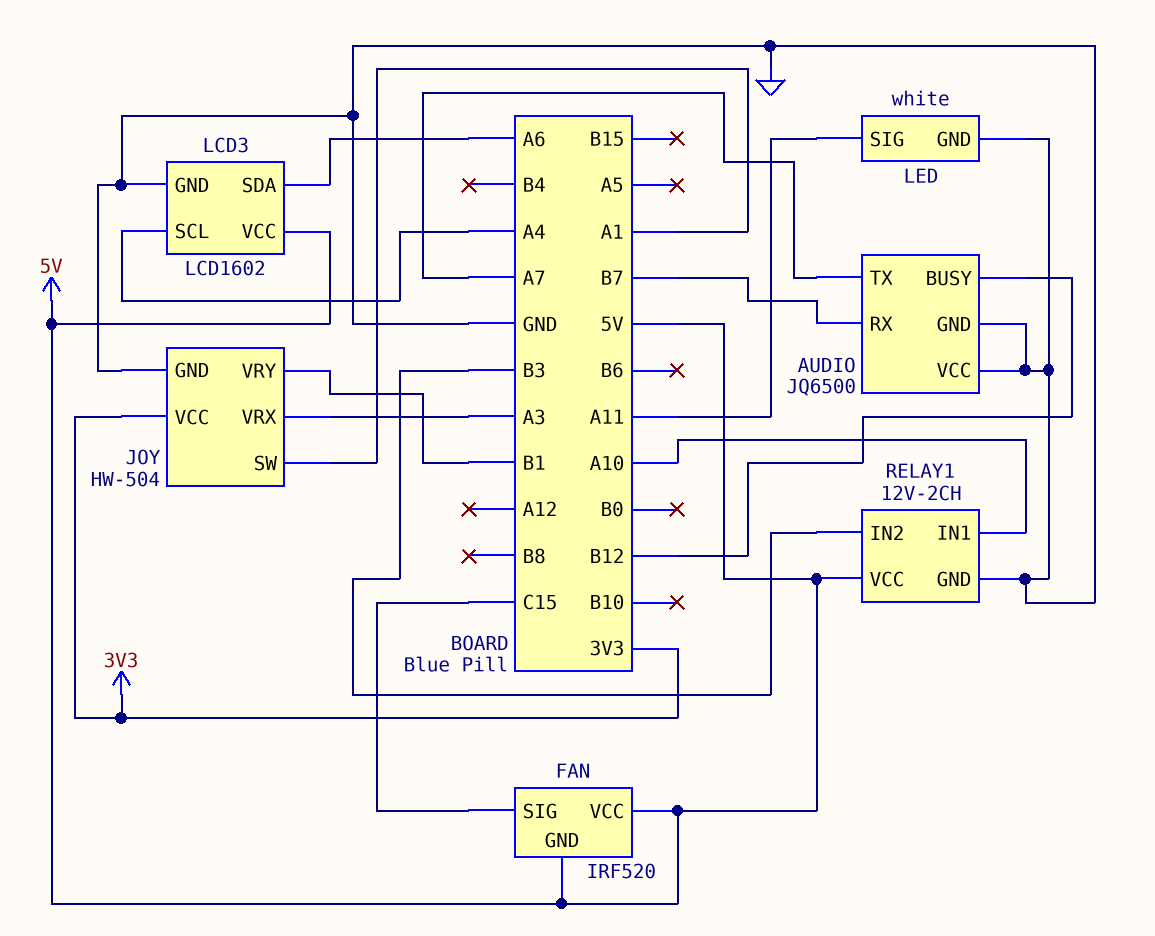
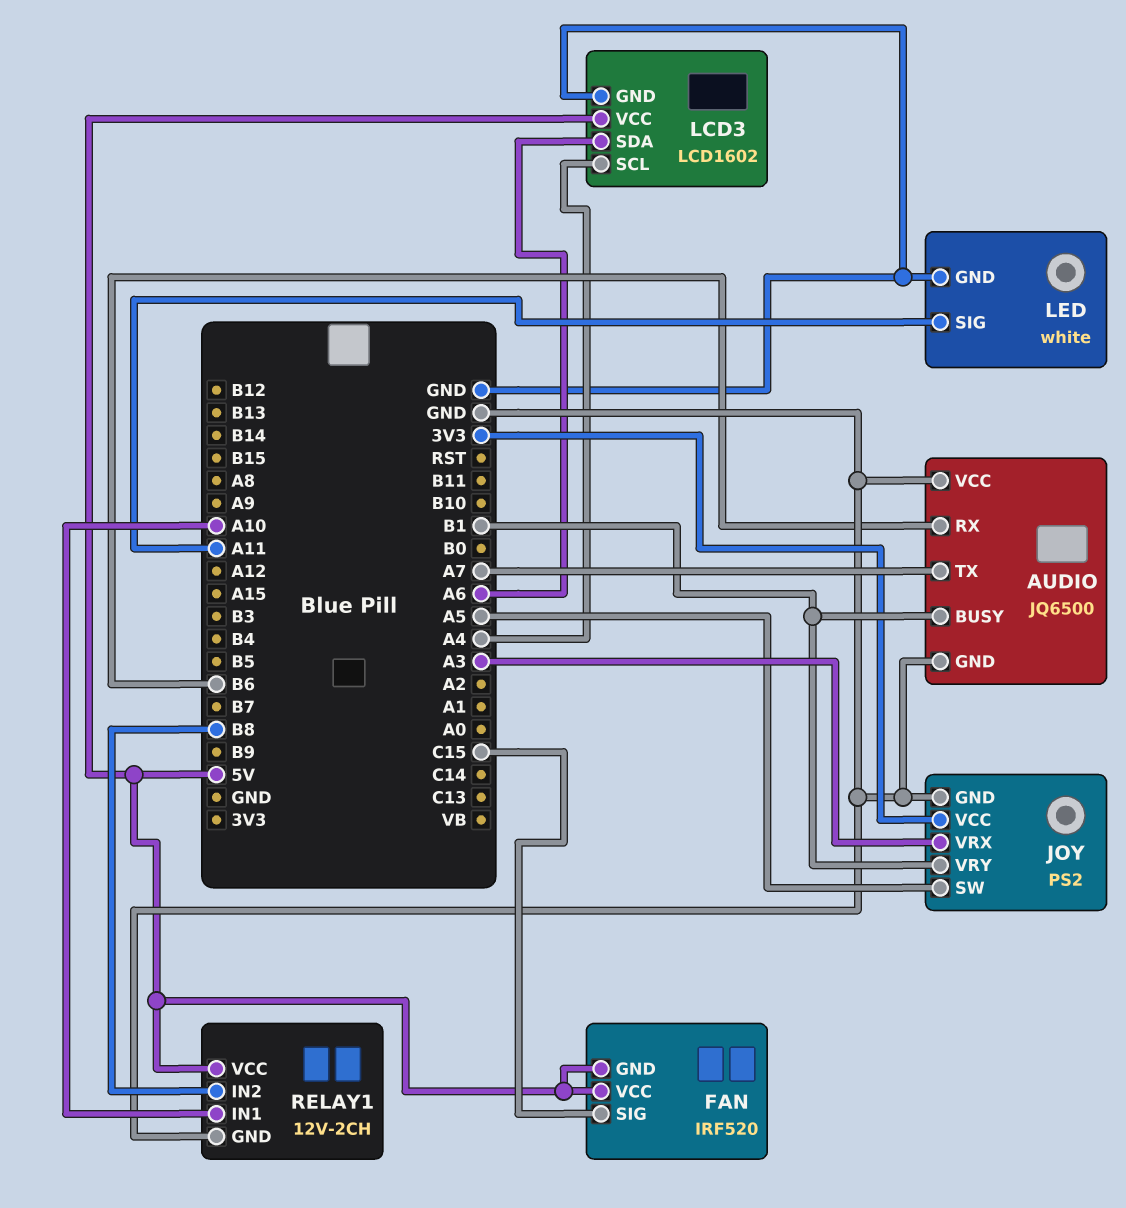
AUDIO pin BUSY: B12 -> B1
AUDIO pin RX: B7 -> B6
JOY: HW-504 -> PS2
JOY pin SW: A1 -> A5
RELAY1 pin IN2: B3 -> B8

